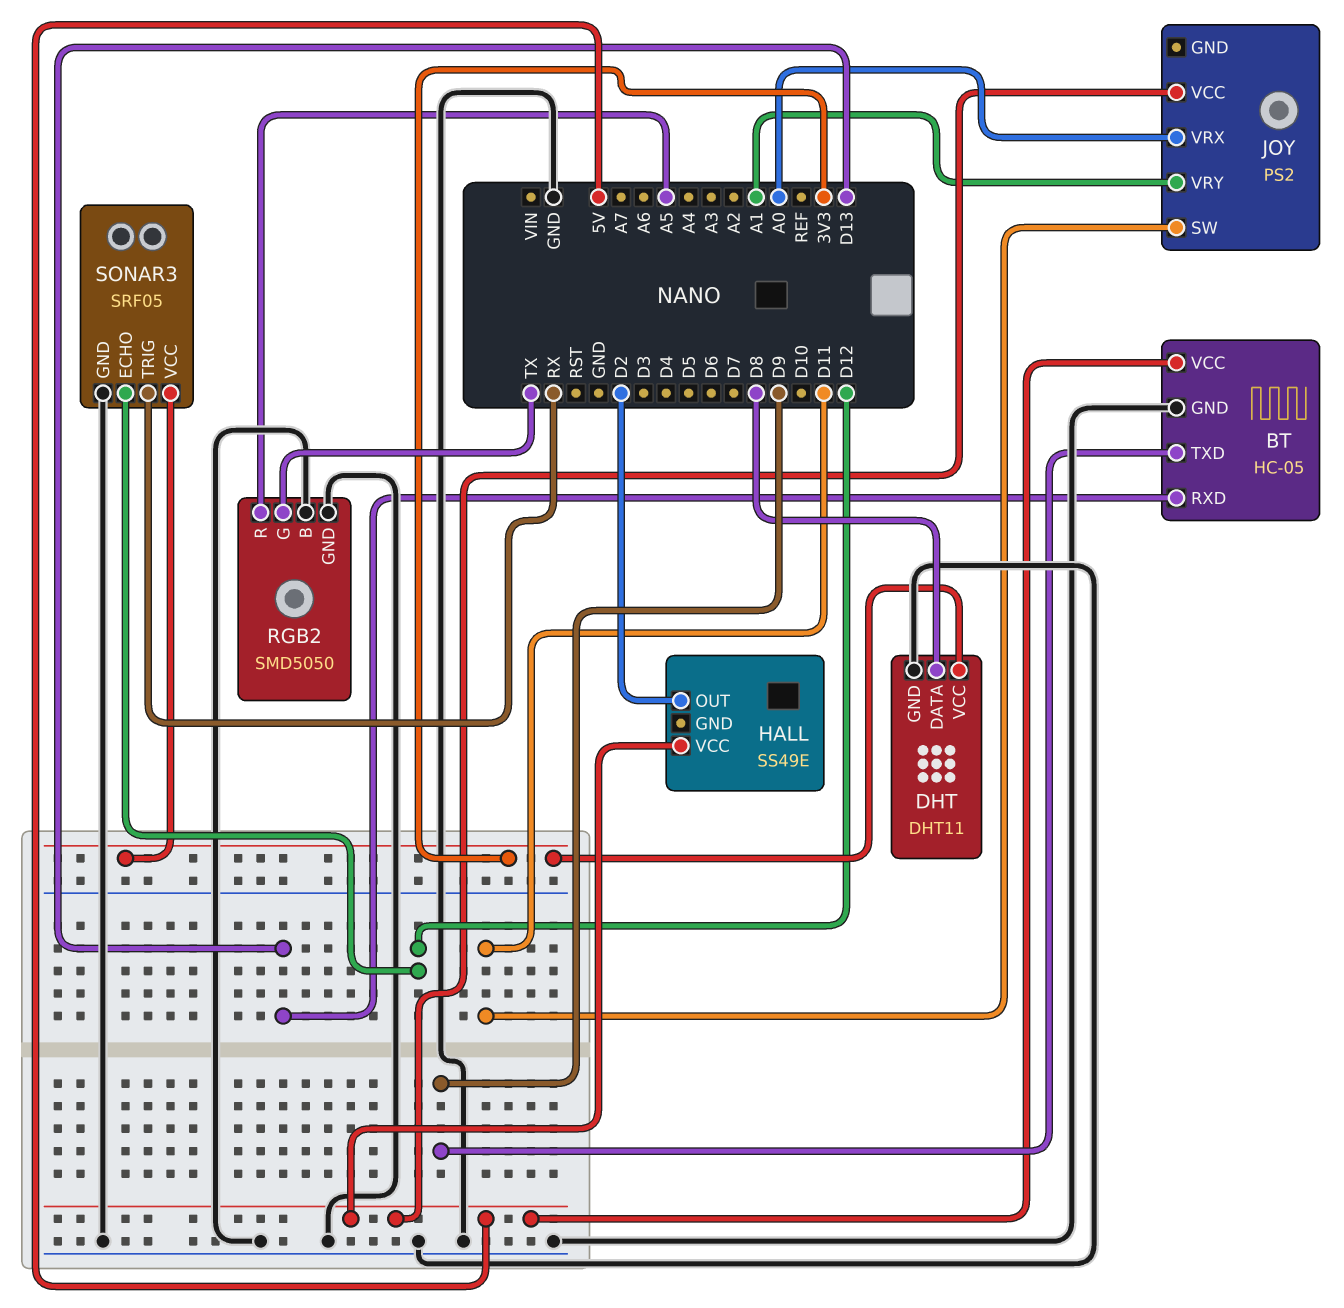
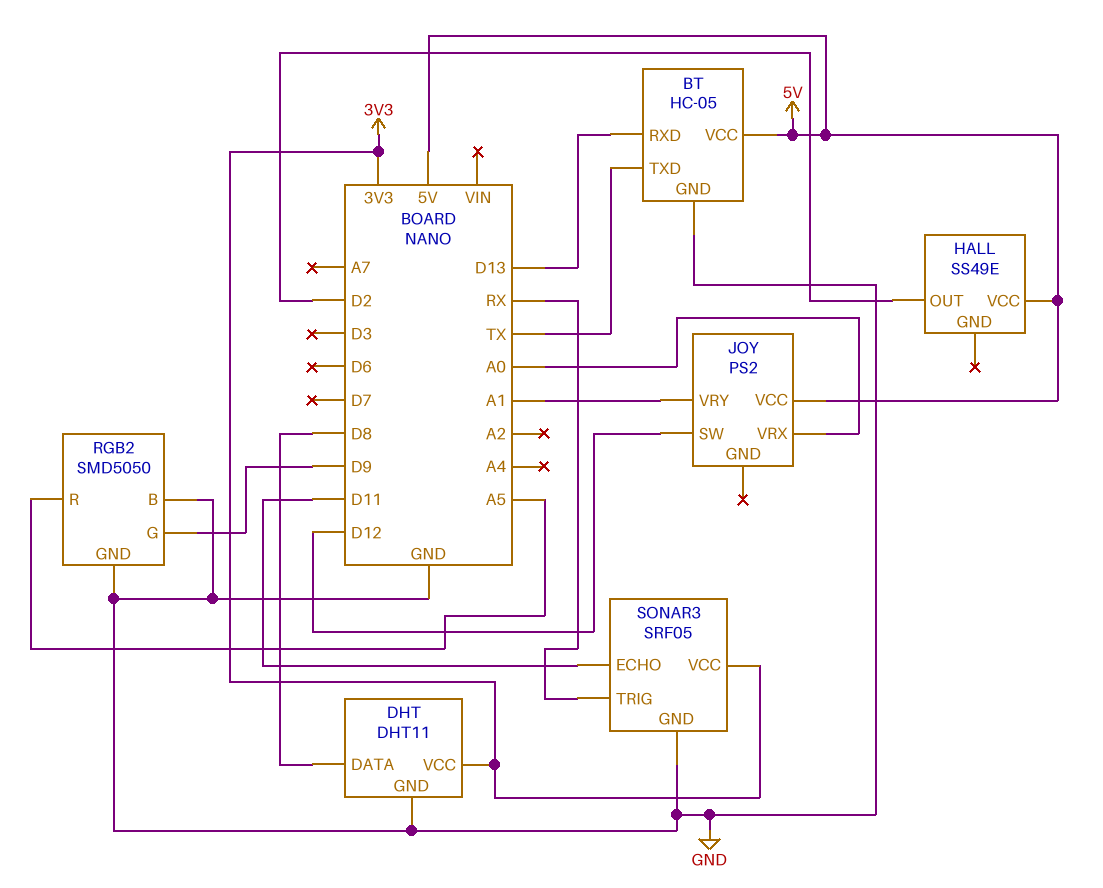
BT pin TXD: D9 -> TX
JOY pin SW: D11 -> D12
RGB2 pin G: TX -> D9
SONAR3 pin ECHO: D12 -> D11

